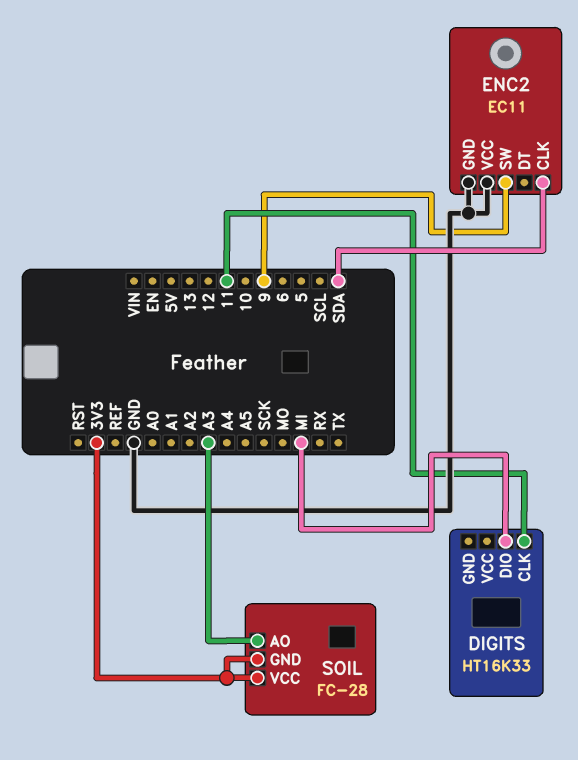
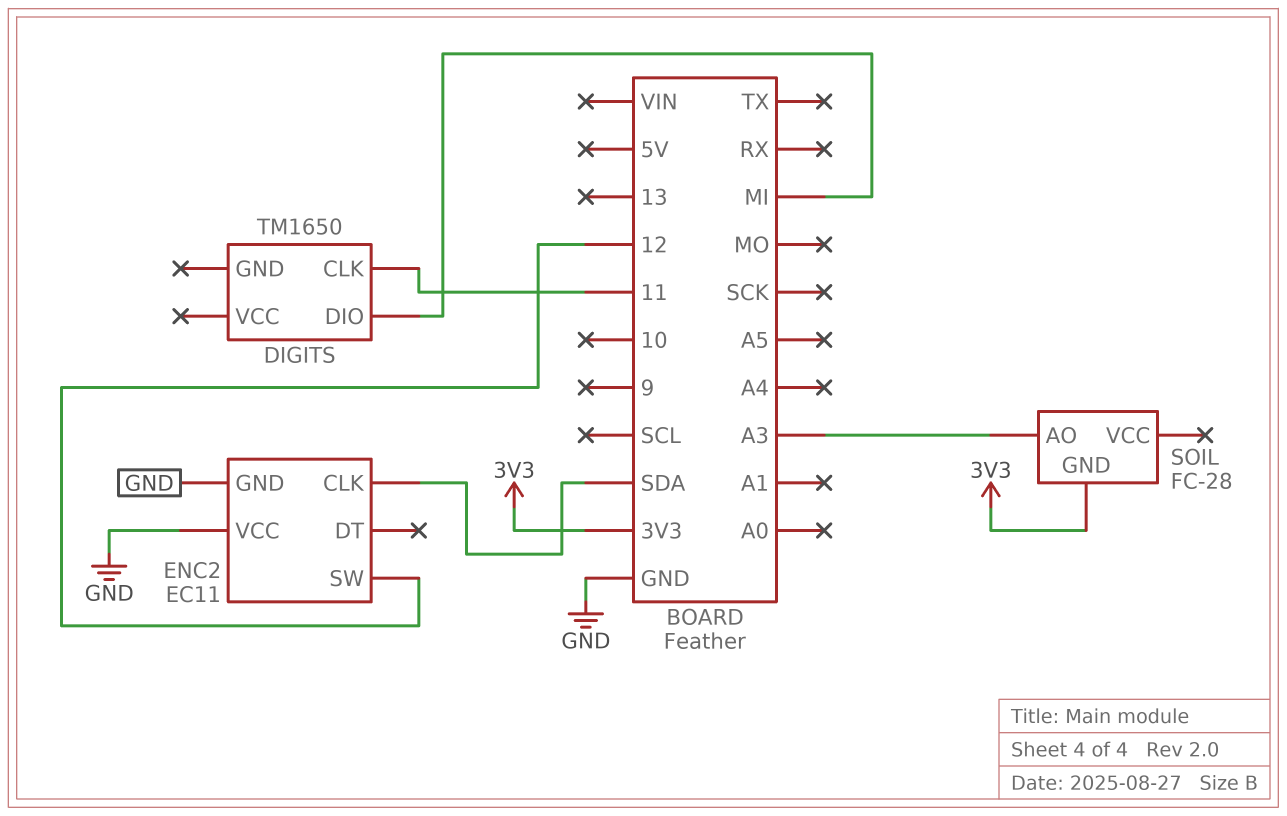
DIGITS: HT16K33 -> TM1650
ENC2 pin SW: 9 -> 12
SOIL pin VCC: 3V3 -> none

